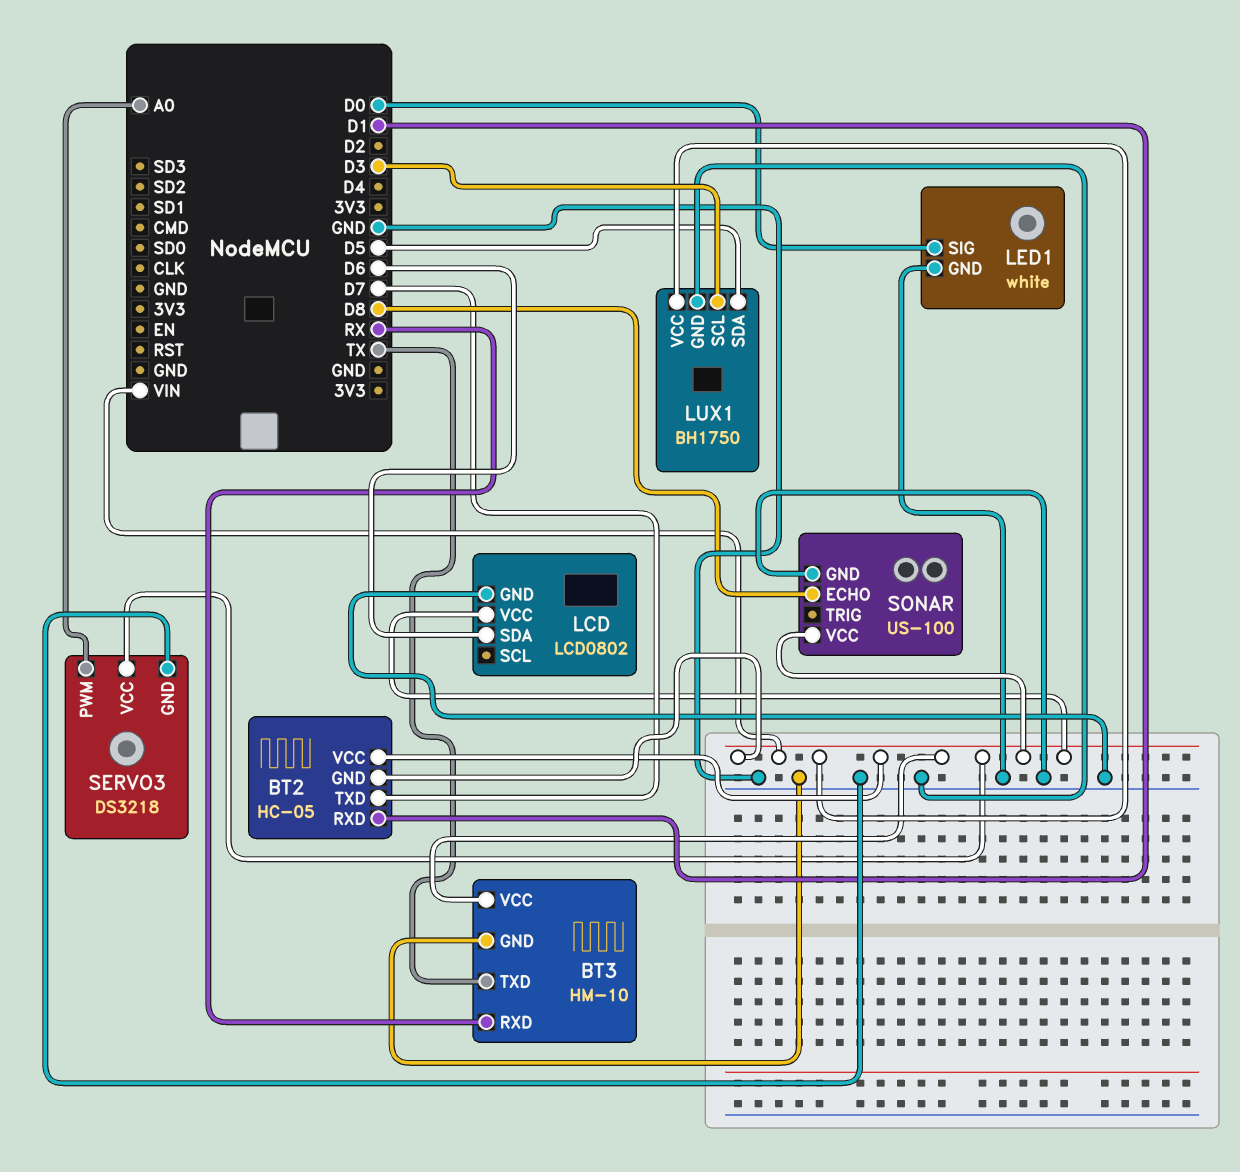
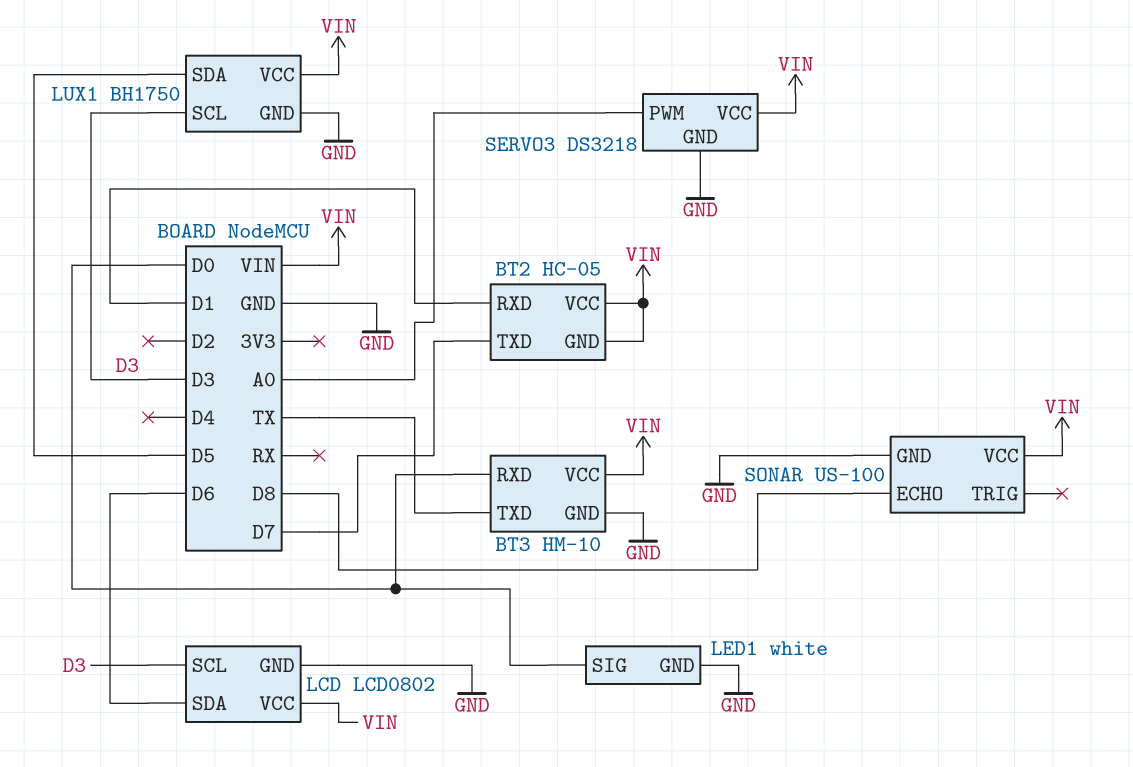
BT3 pin RXD: RX -> D0
LCD pin SCL: none -> D3

